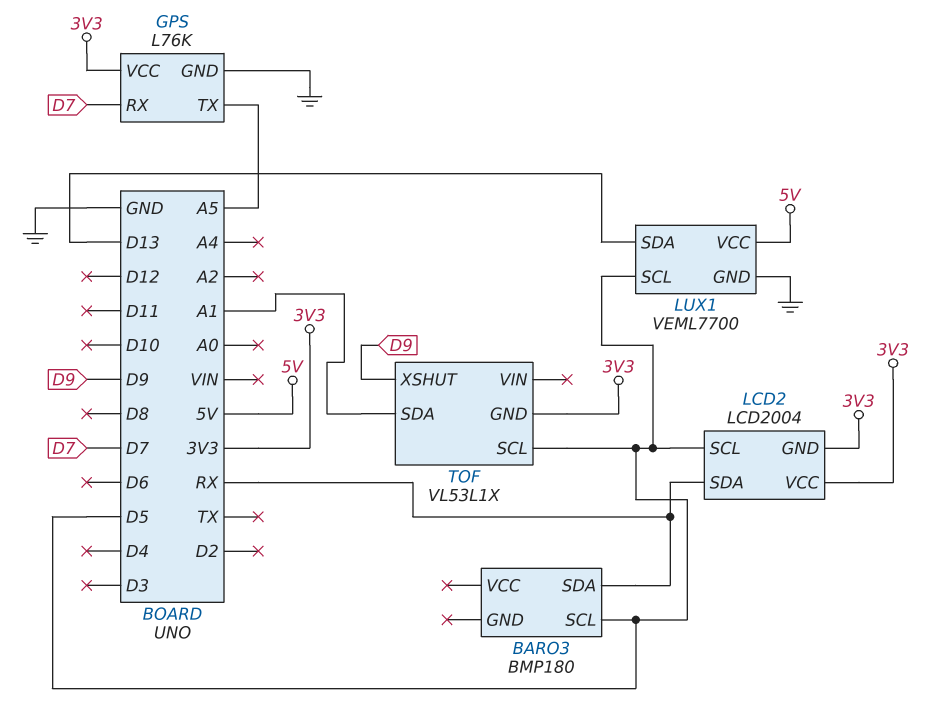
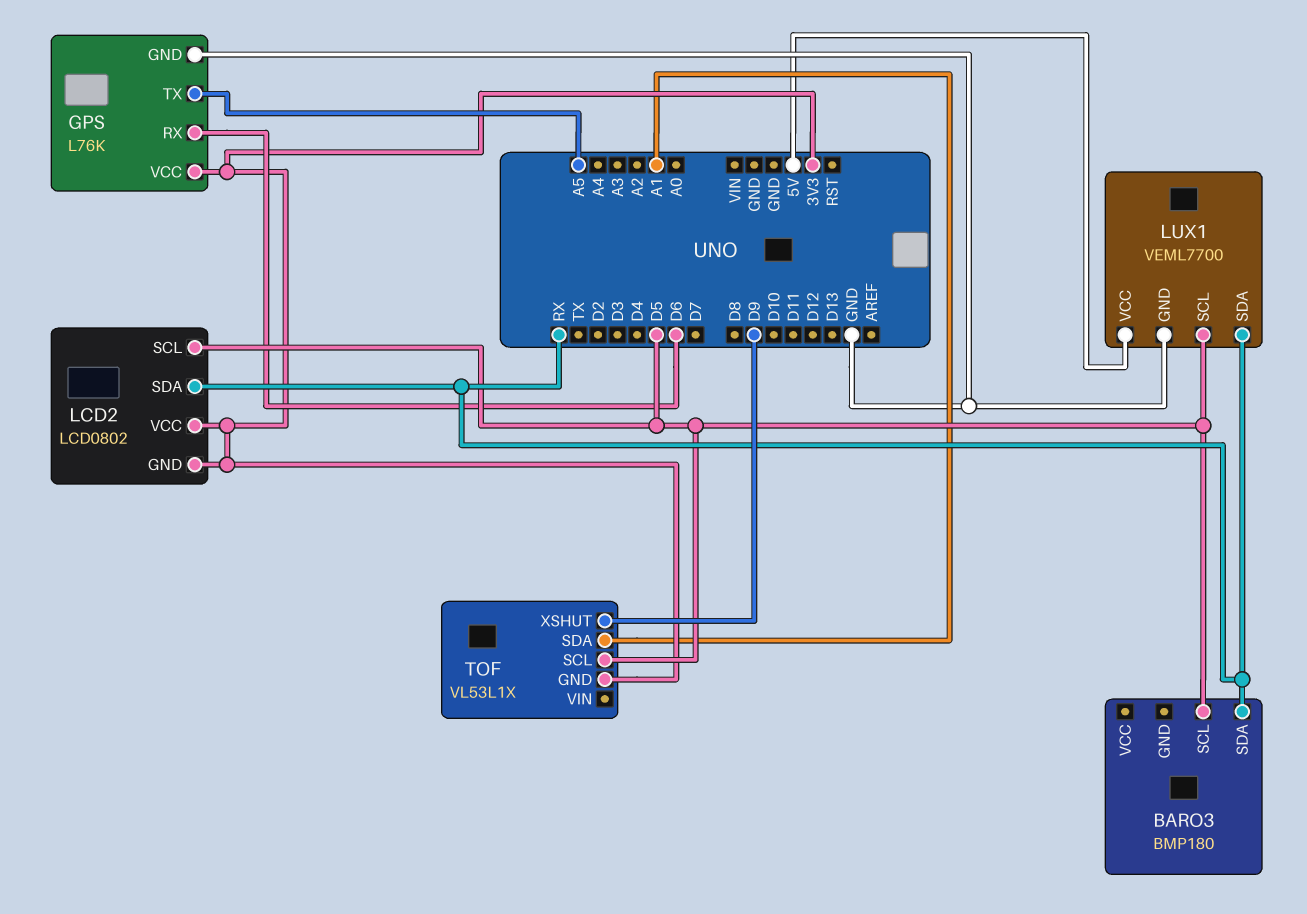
GPS pin RX: D7 -> D6
LCD2: LCD2004 -> LCD0802
LUX1 pin SDA: D13 -> RX

